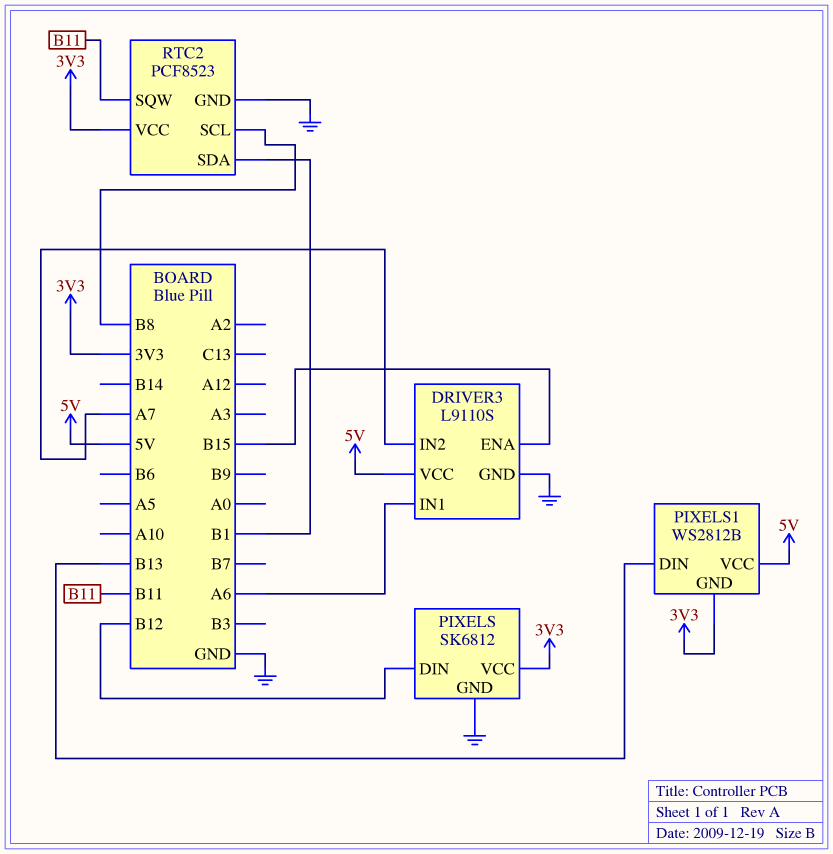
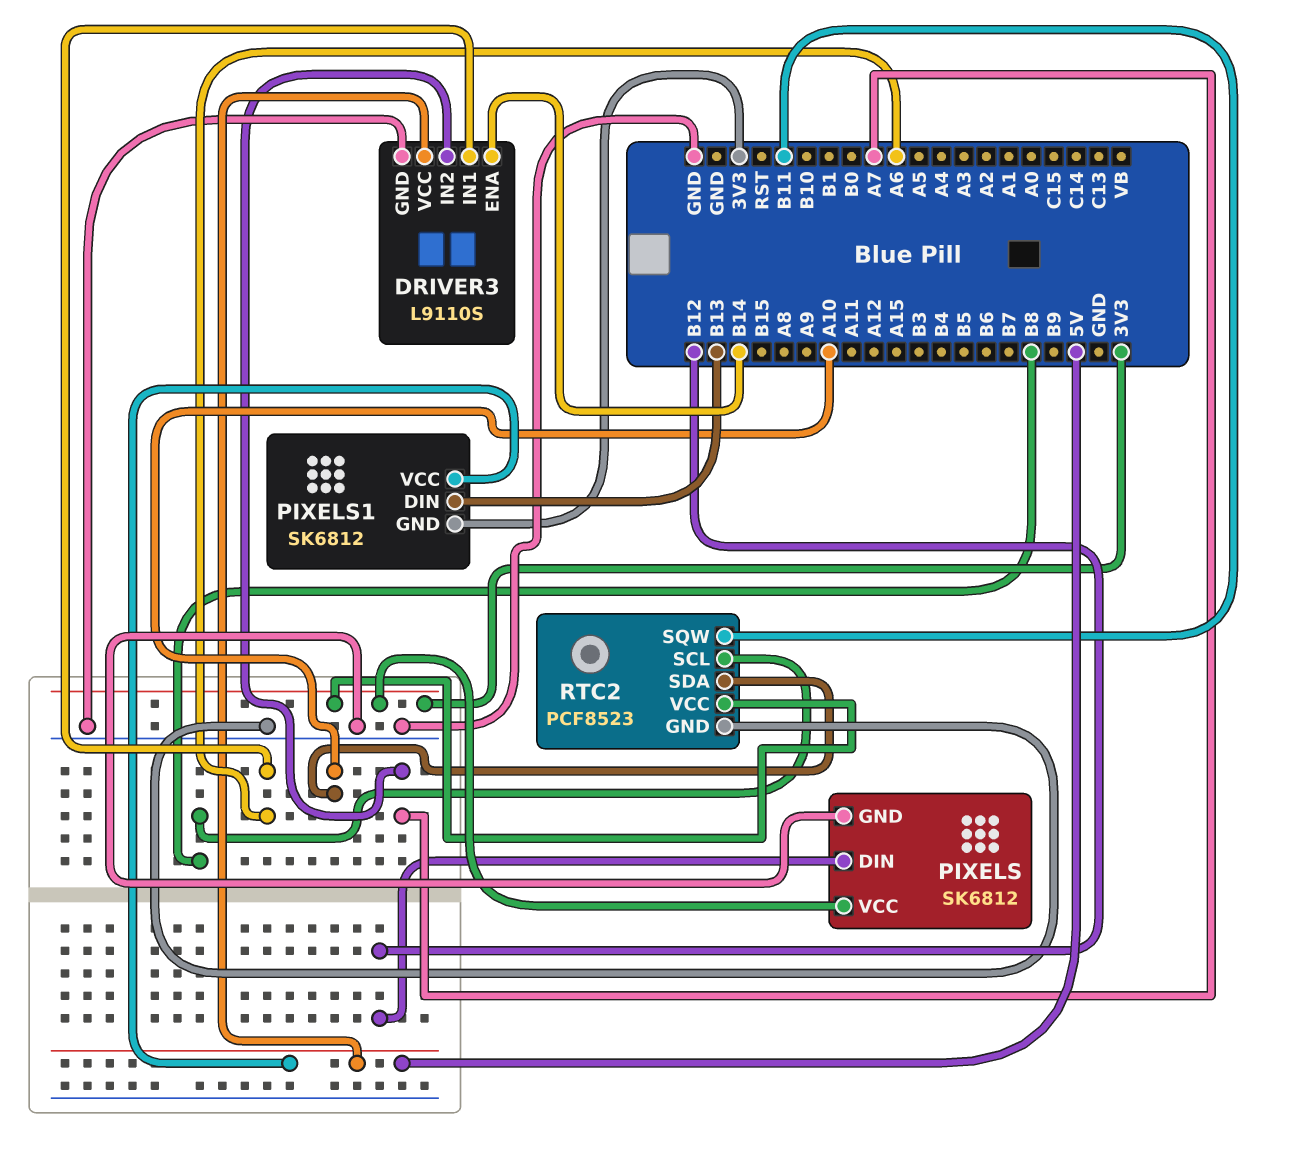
DRIVER3 pin ENA: B15 -> B14
PIXELS1: WS2812B -> SK6812
RTC2 pin SDA: B1 -> A10

